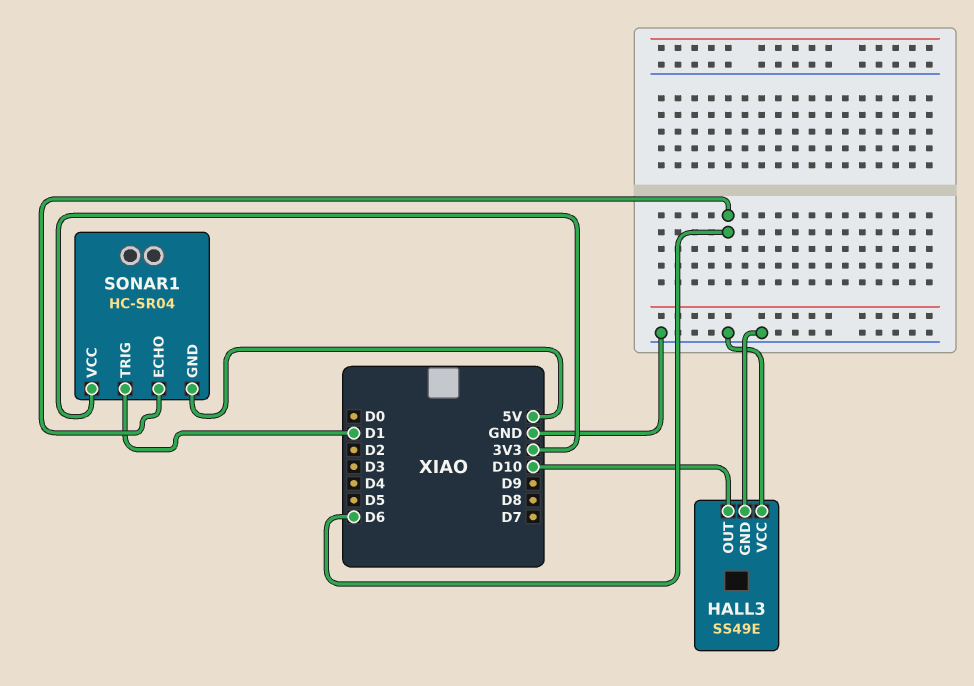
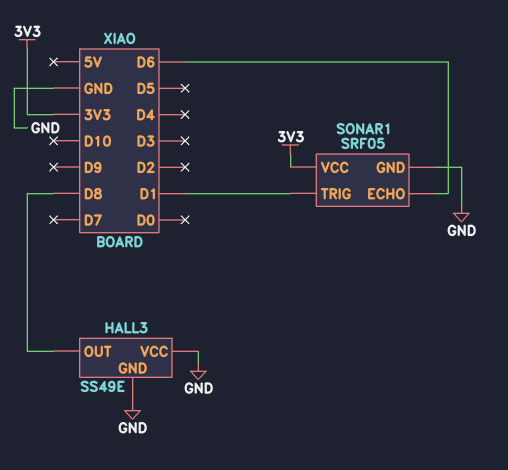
HALL3 pin OUT: D10 -> D8
SONAR1: HC-SR04 -> SRF05
SONAR1 pin GND: 5V -> GND

